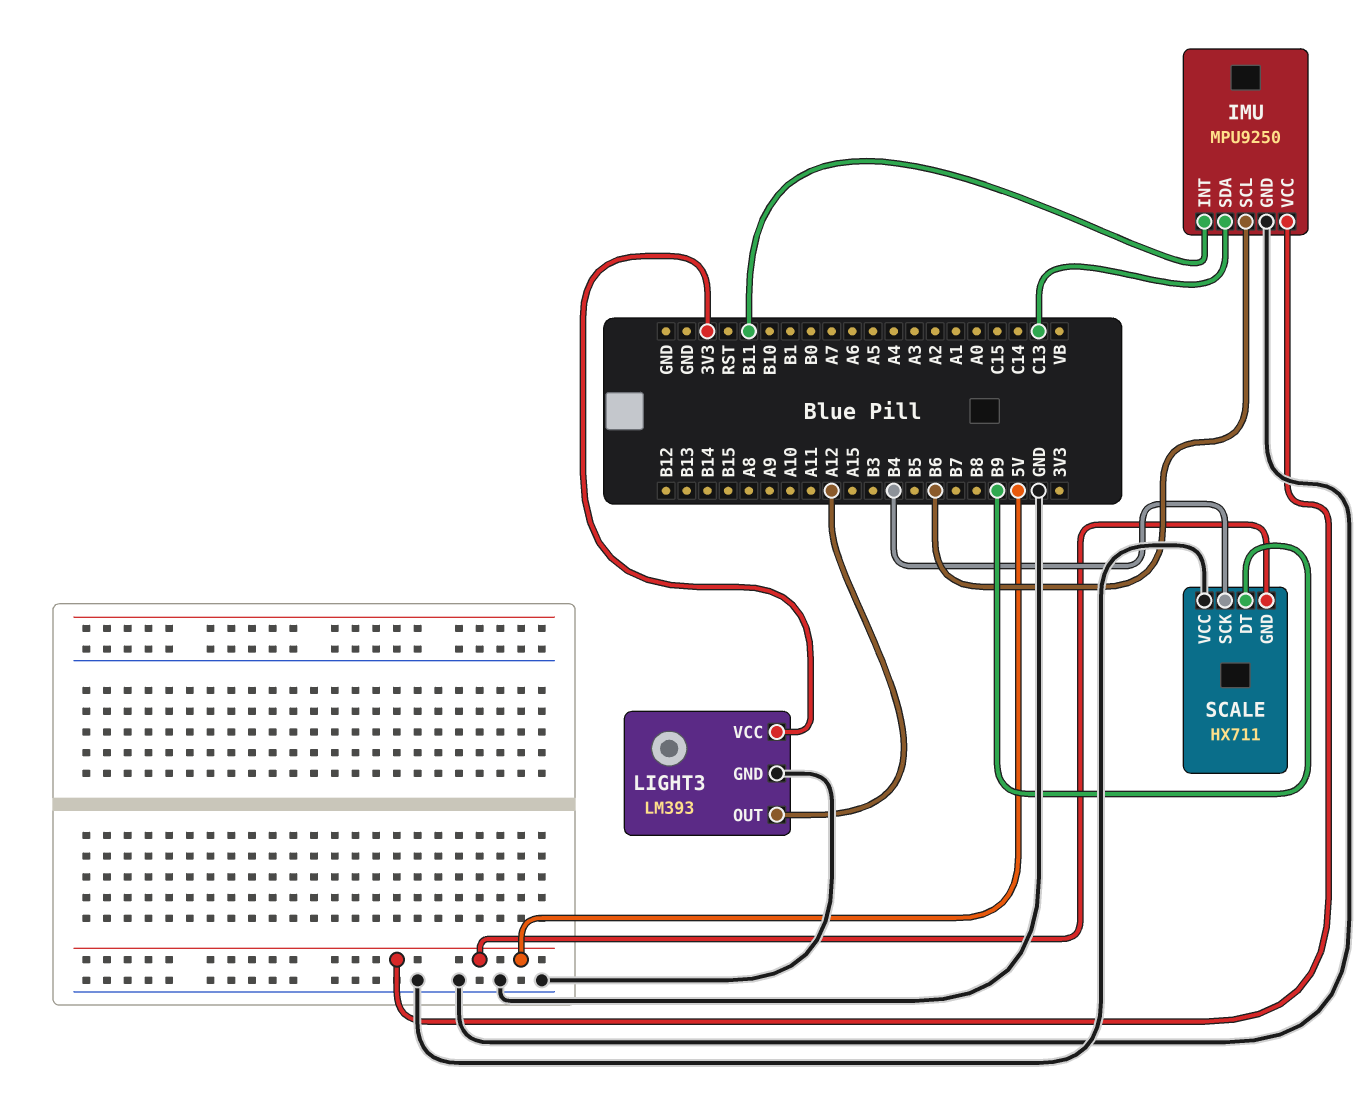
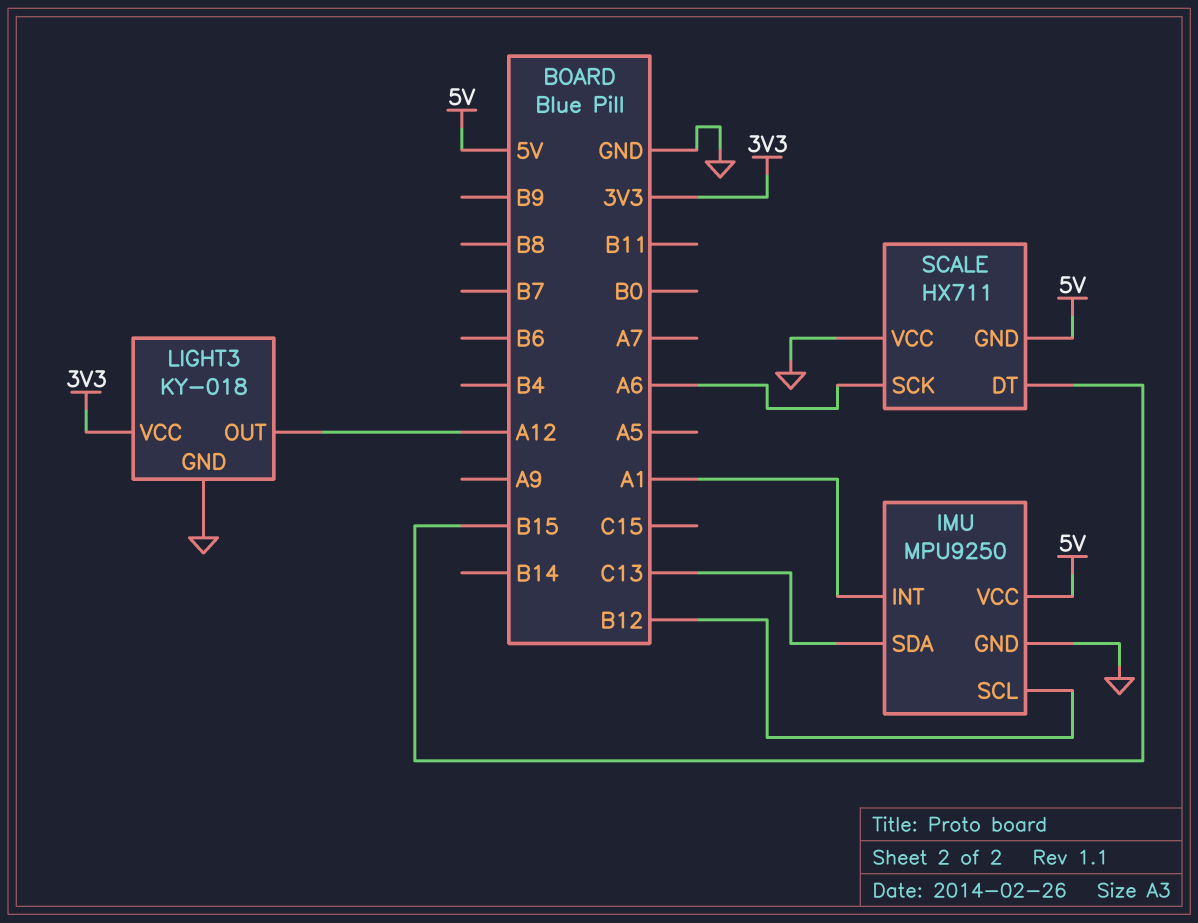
IMU pin INT: B11 -> A1
IMU pin SCL: B6 -> B12
LIGHT3: LM393 -> KY-018
SCALE pin DT: B9 -> B15
SCALE pin SCK: B4 -> A6

